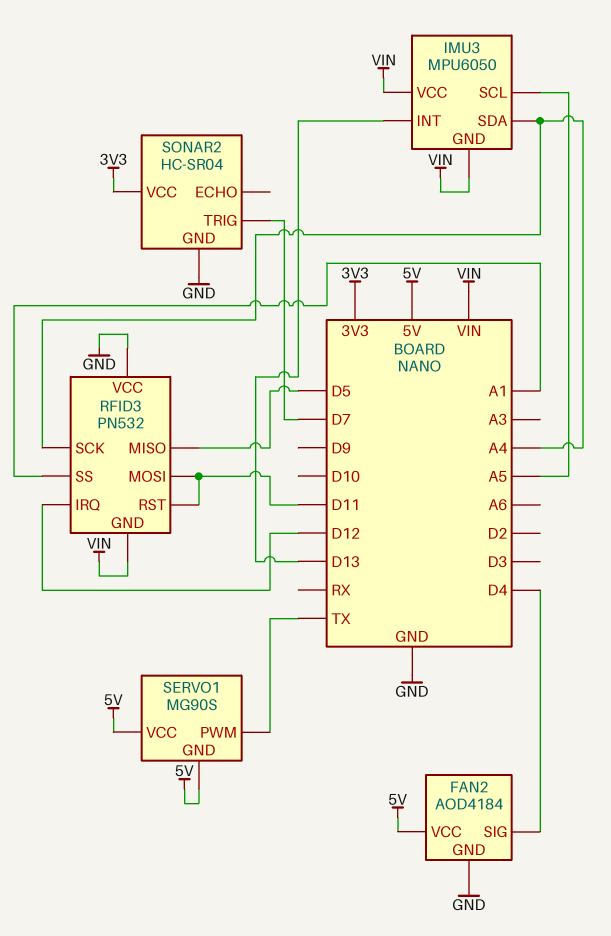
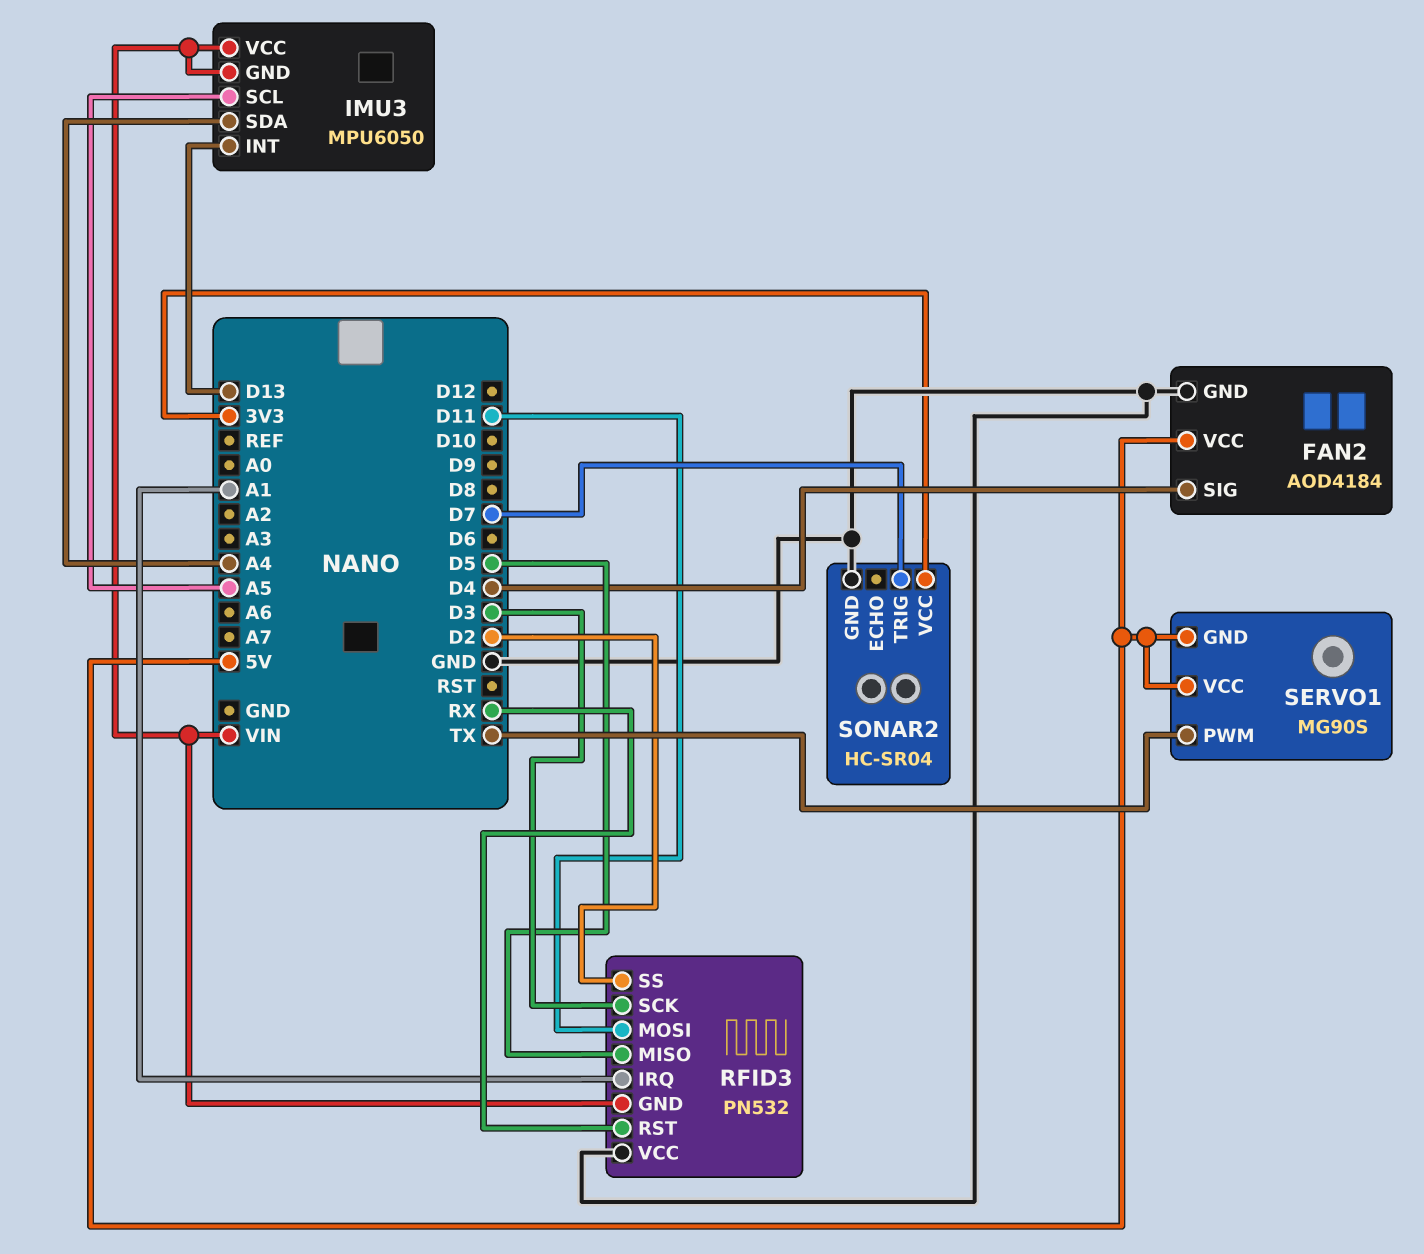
RFID3 pin IRQ: D12 -> A1
RFID3 pin RST: D11 -> RX
RFID3 pin SCK: A4 -> D3
RFID3 pin SS: A1 -> D2

